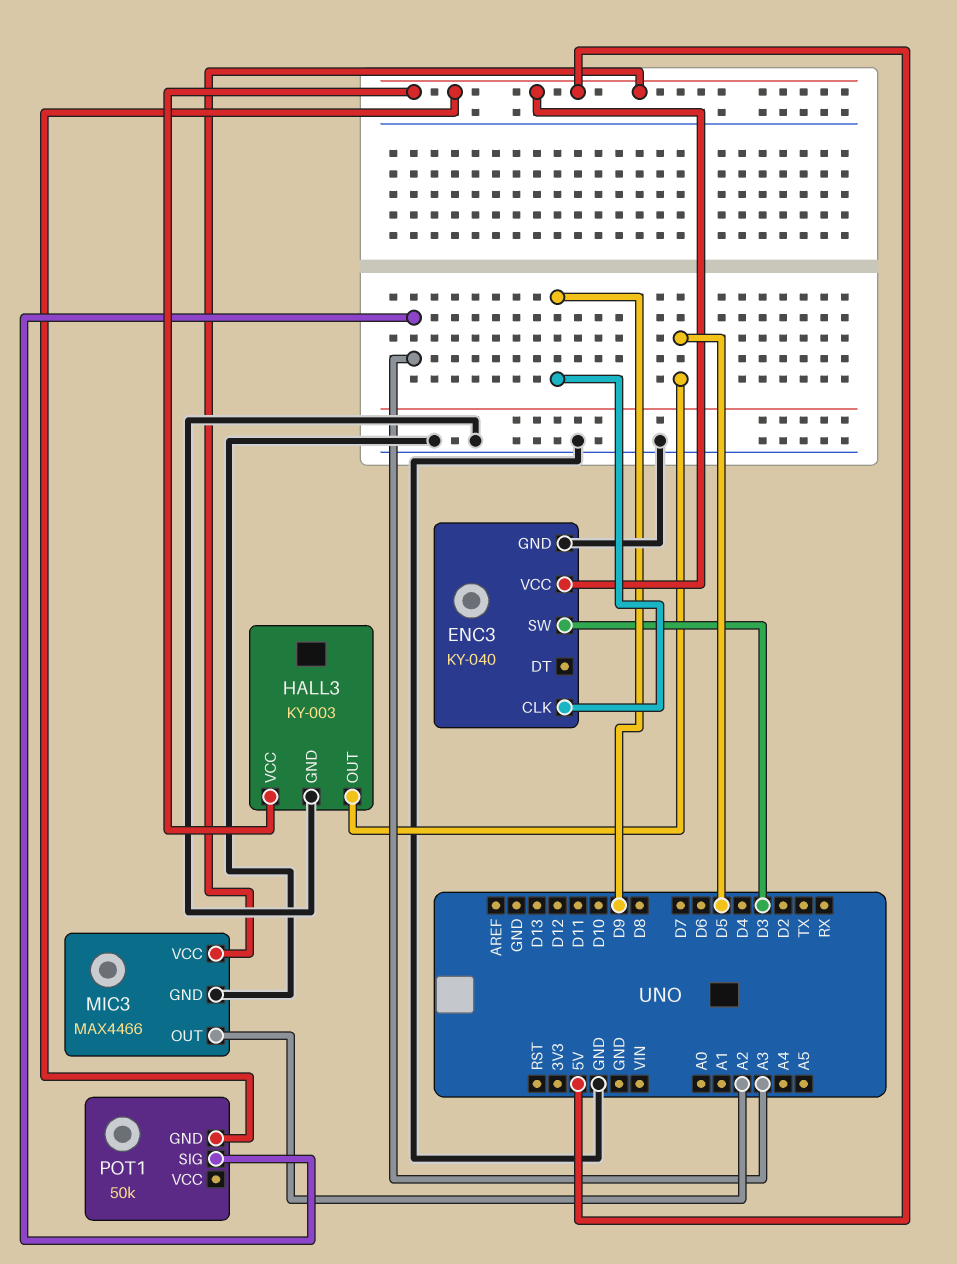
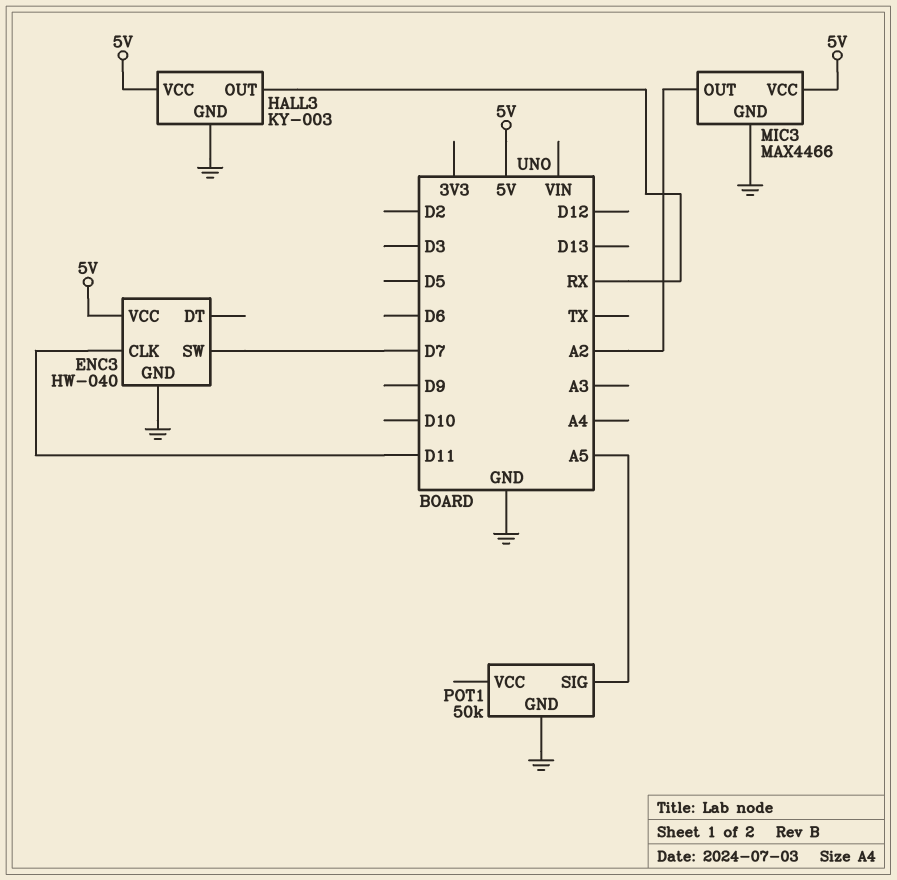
ENC3: KY-040 -> HW-040
ENC3 pin CLK: D9 -> D11
ENC3 pin SW: D3 -> D7
HALL3 pin OUT: D5 -> RX
POT1 pin GND: 5V -> GND
POT1 pin SIG: A3 -> A5

